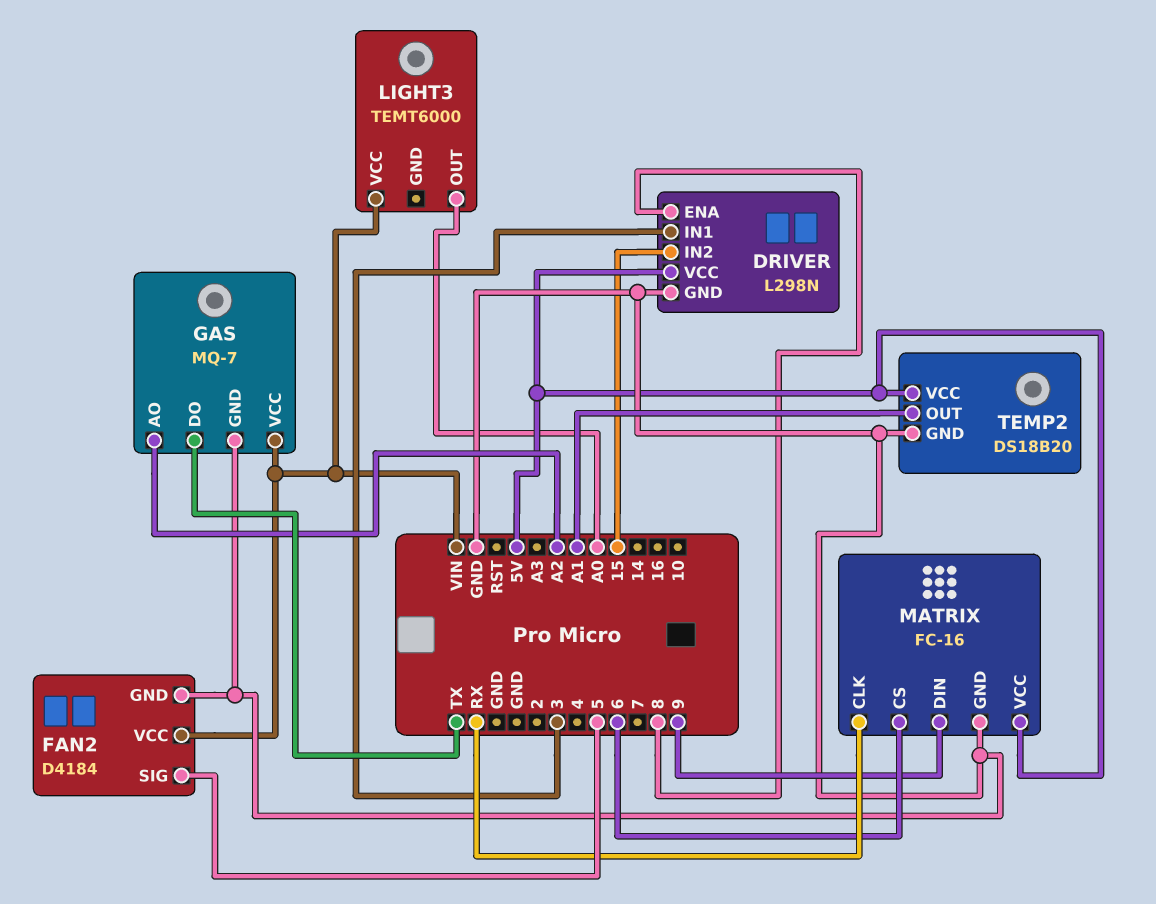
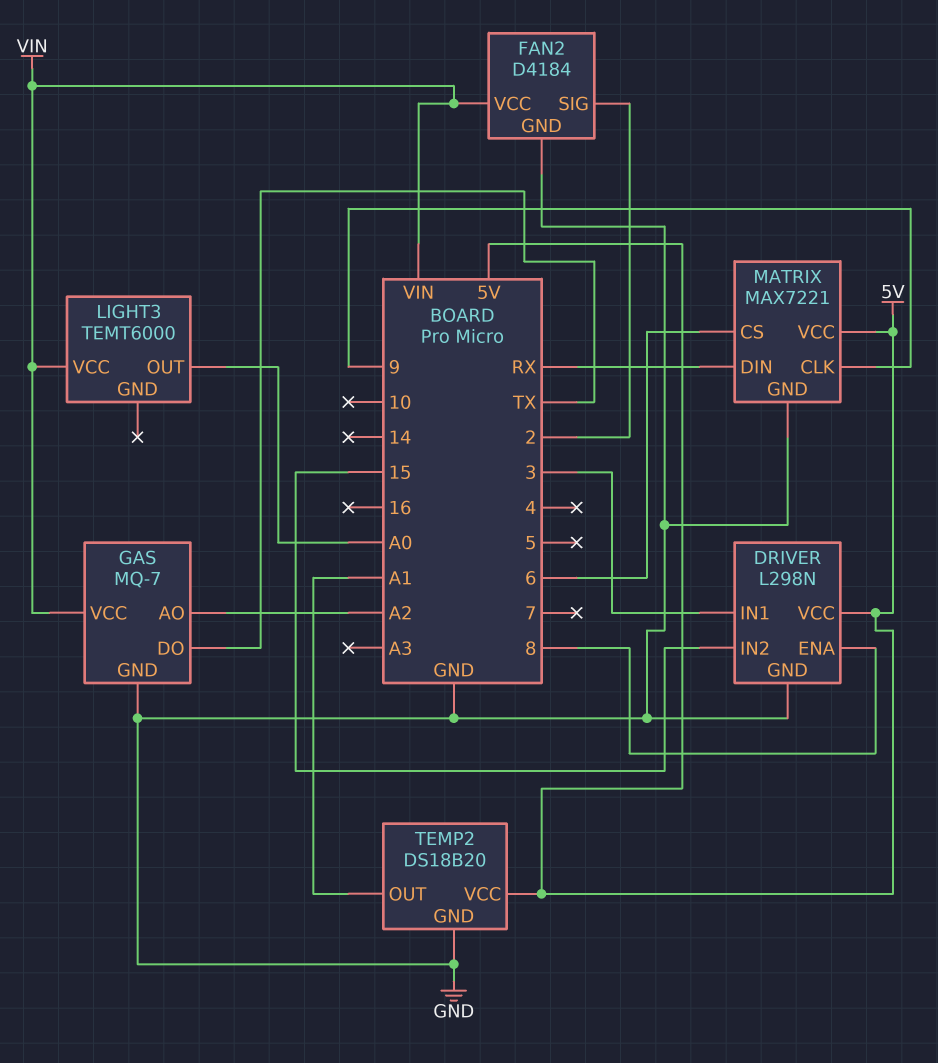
FAN2 pin SIG: 5 -> 2
MATRIX: FC-16 -> MAX7221
MATRIX pin CLK: RX -> 9
MATRIX pin DIN: 9 -> RX

